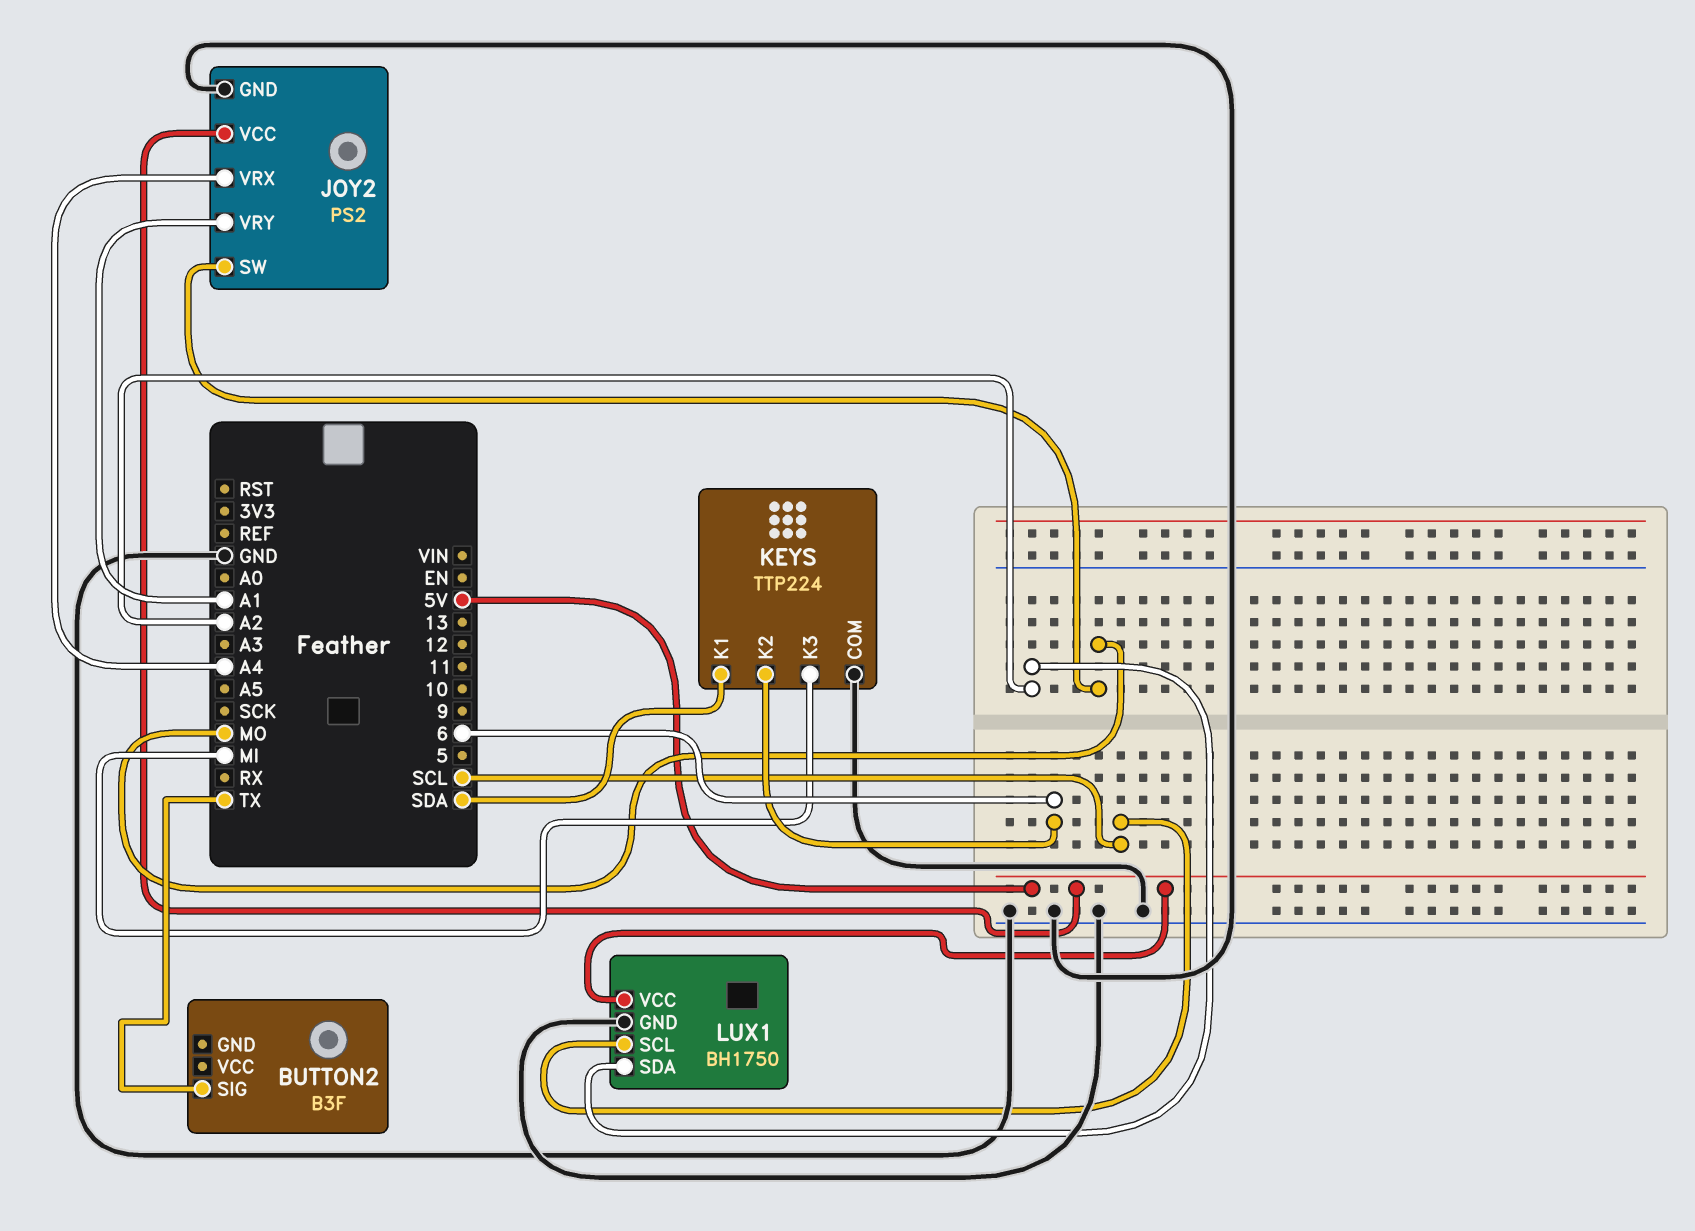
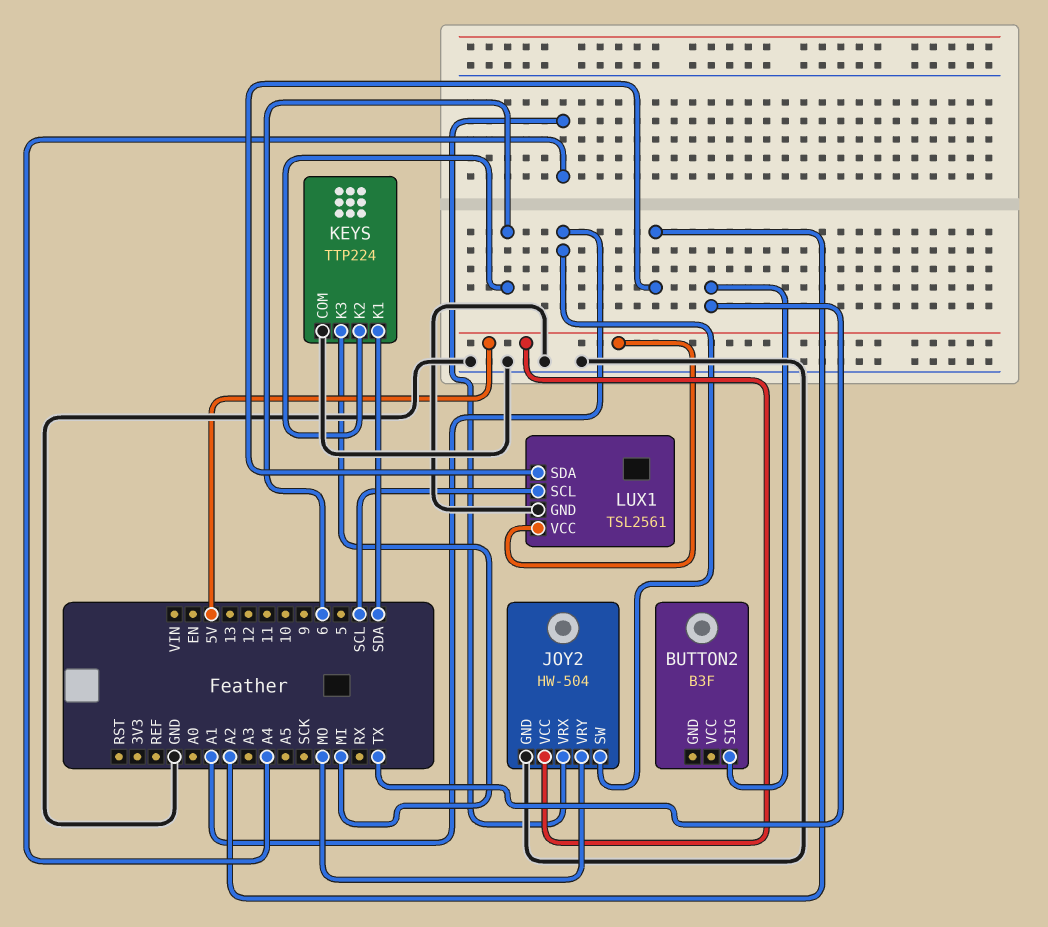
JOY2: PS2 -> HW-504
JOY2 pin SW: MO -> A1
JOY2 pin VRY: A1 -> MO
LUX1: BH1750 -> TSL2561

